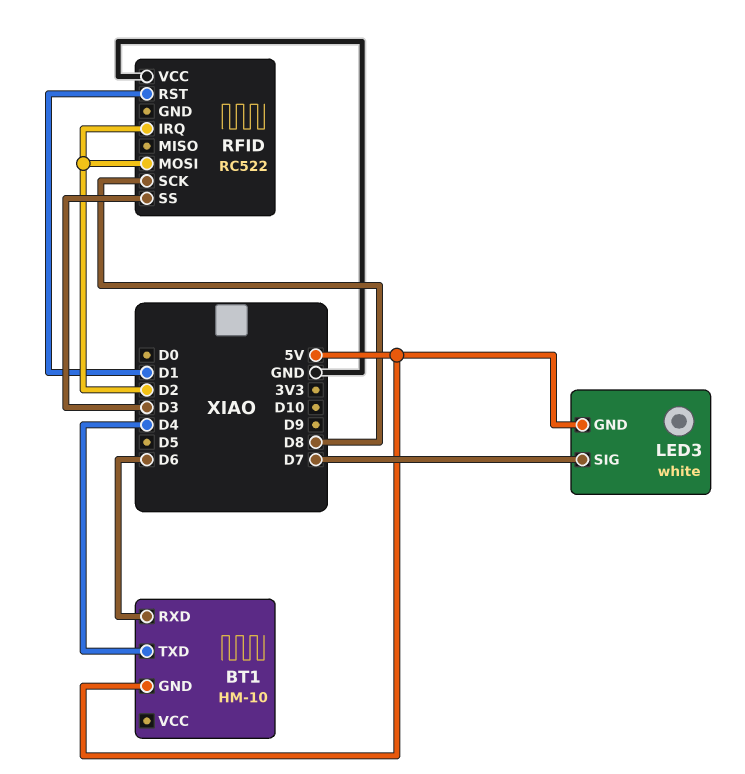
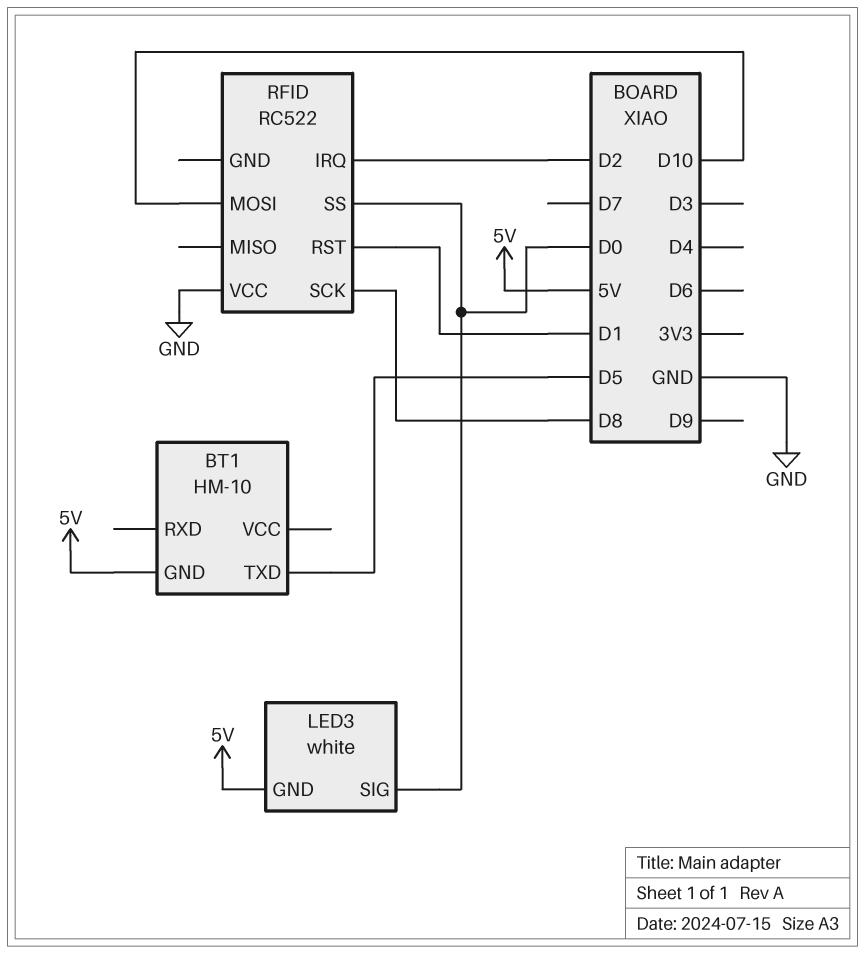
BT1 pin RXD: D6 -> none
BT1 pin TXD: D4 -> D5
LED3 pin SIG: D7 -> D0
RFID pin MOSI: D2 -> D10
RFID pin SS: D3 -> D0

